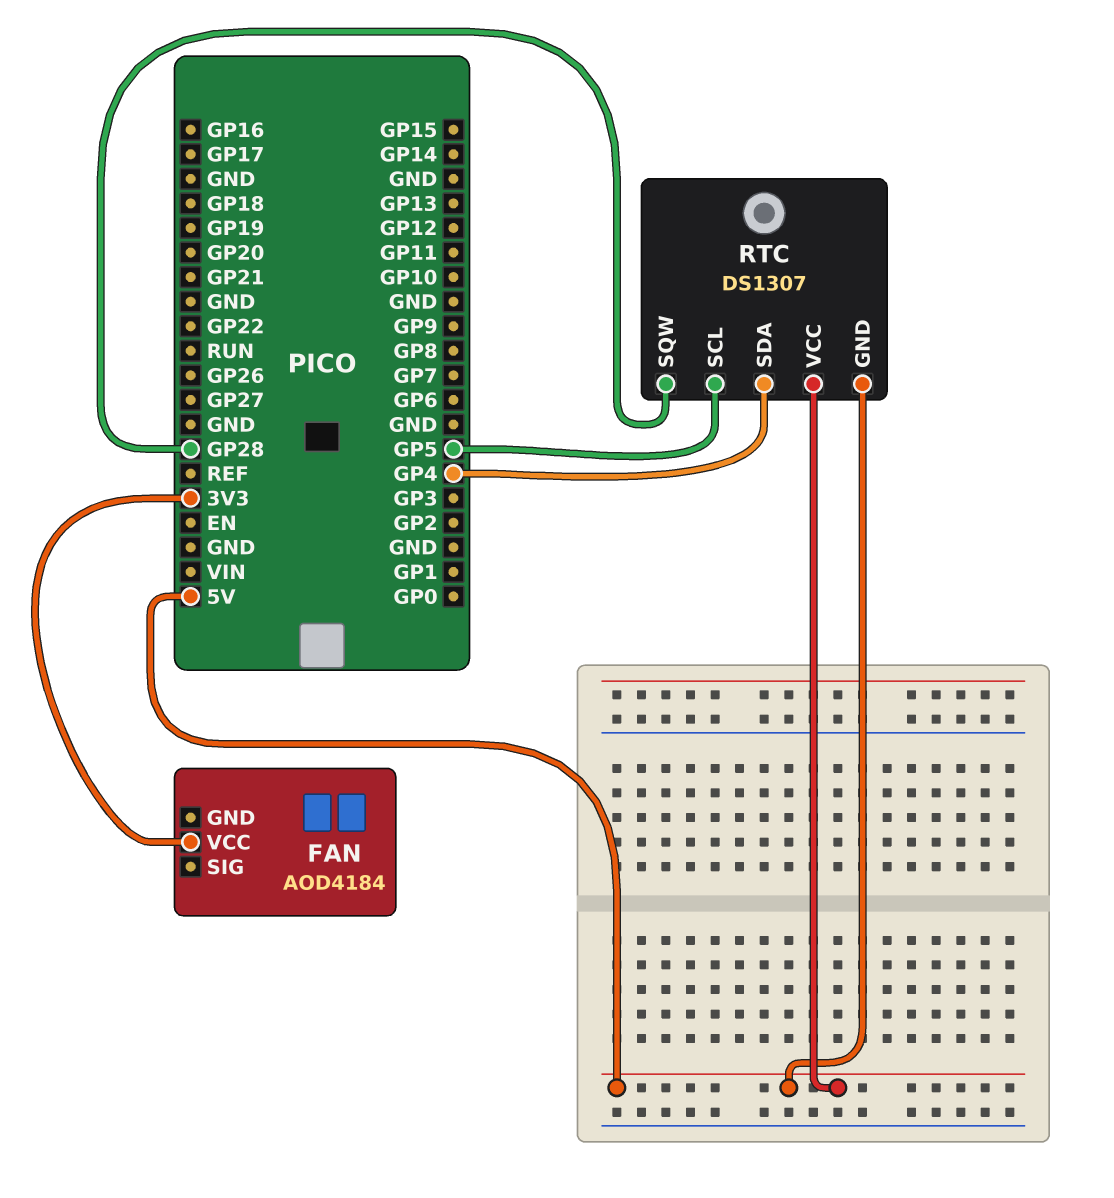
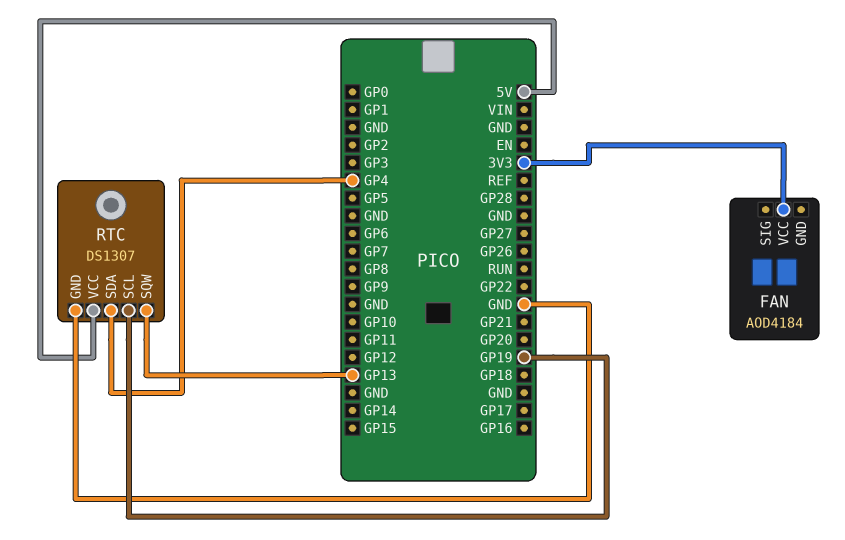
RTC pin GND: 5V -> GND
RTC pin SCL: GP5 -> GP19
RTC pin SQW: GP28 -> GP13

